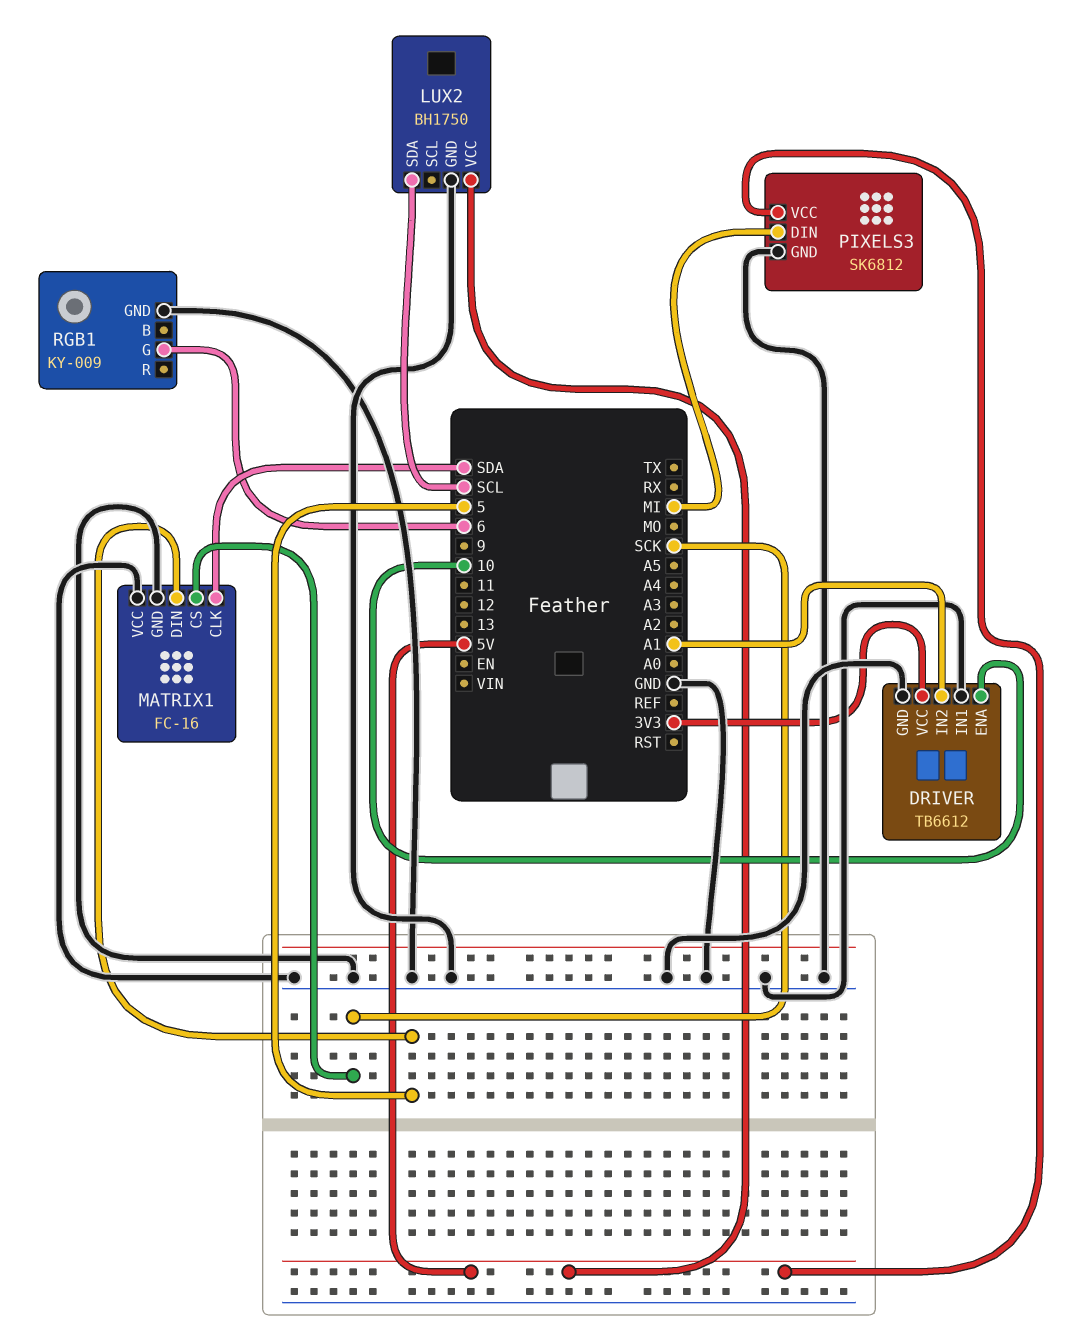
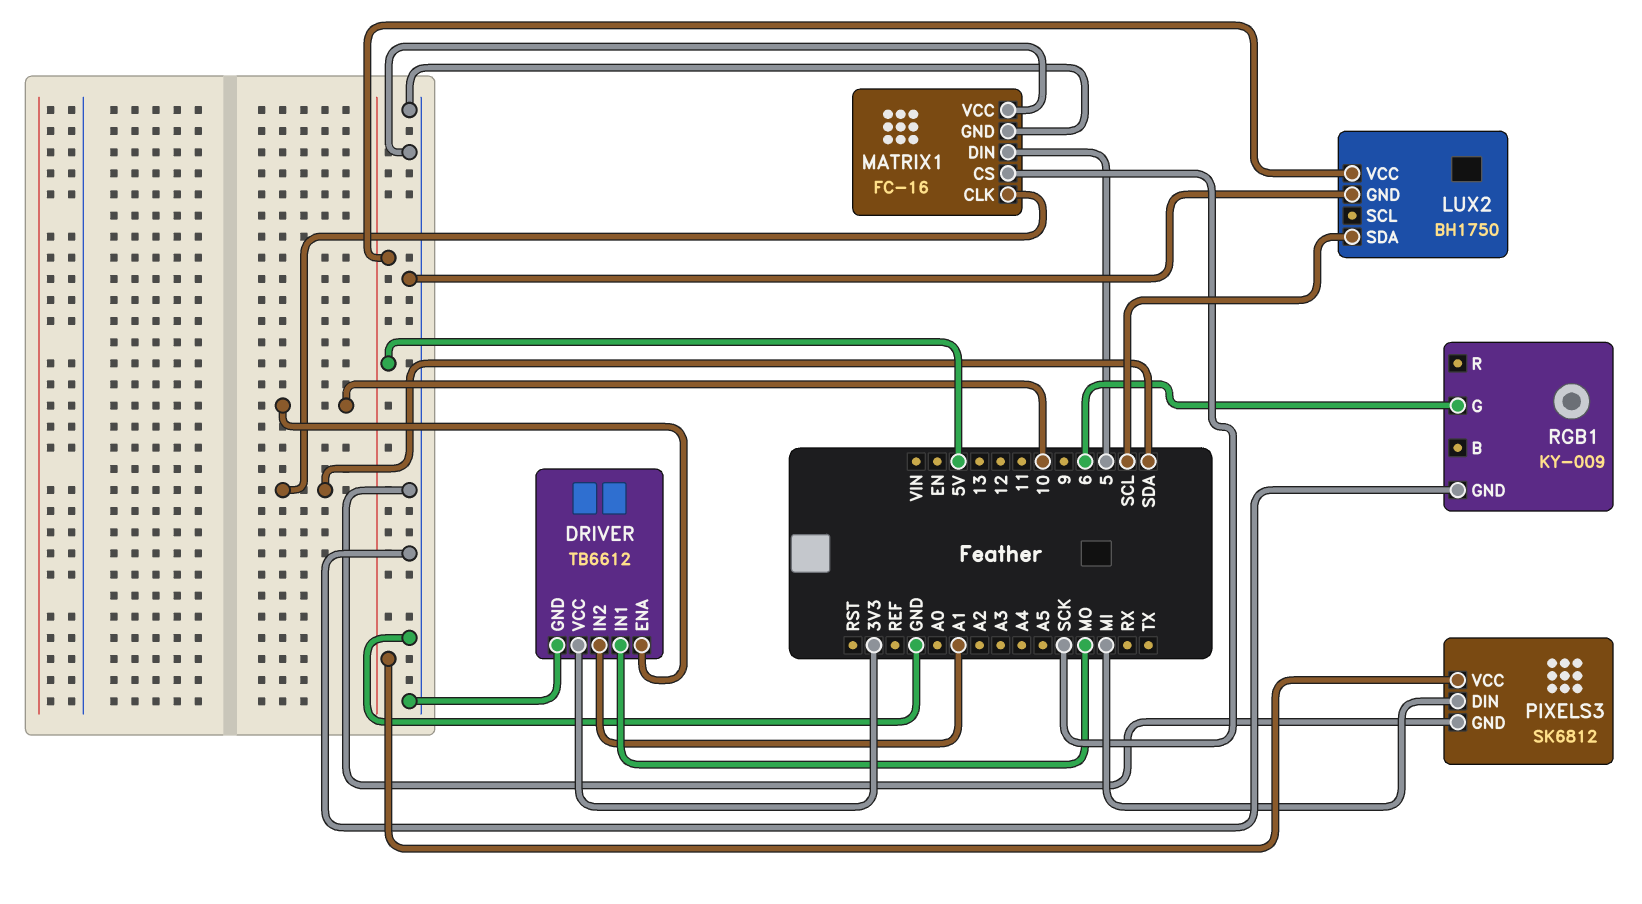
DRIVER pin IN1: GND -> MO

